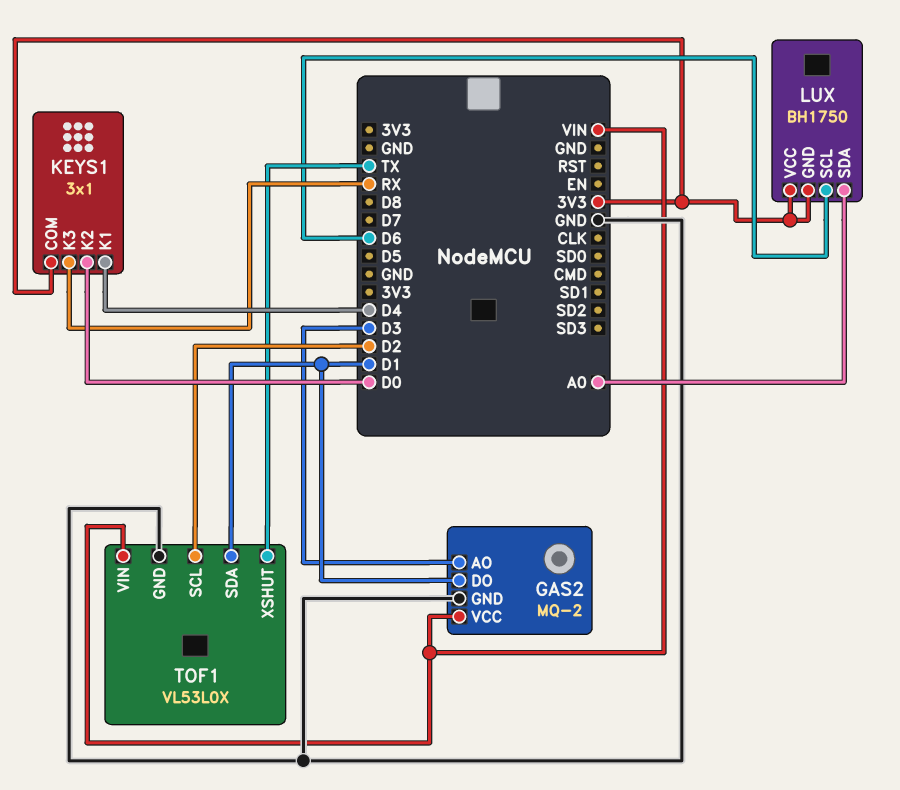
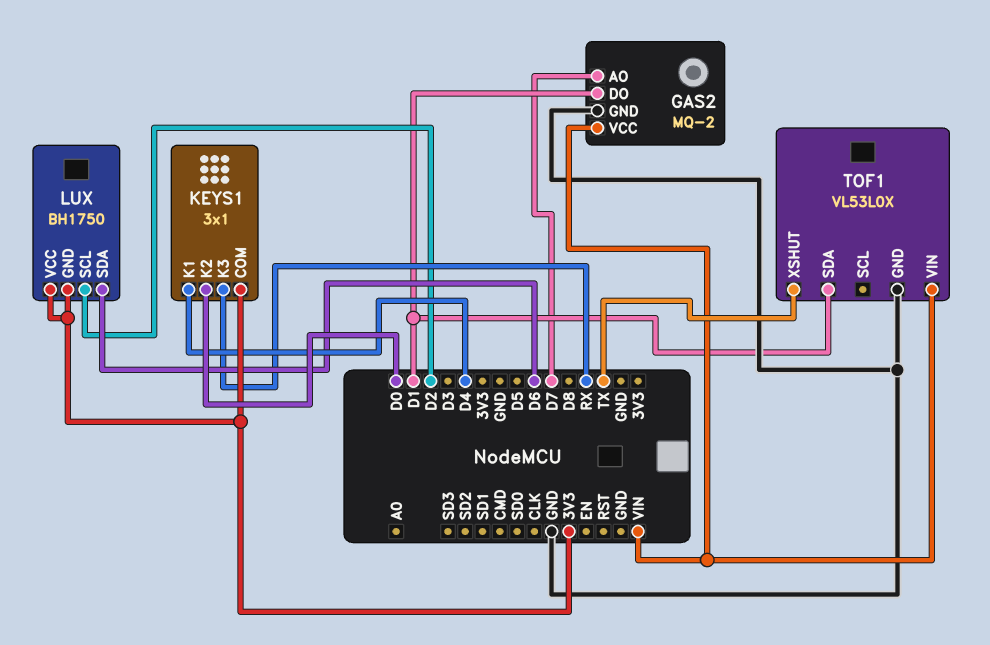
GAS2 pin AO: D3 -> D7
LUX pin SCL: D6 -> D2
LUX pin SDA: A0 -> D6
TOF1 pin SCL: D2 -> none

